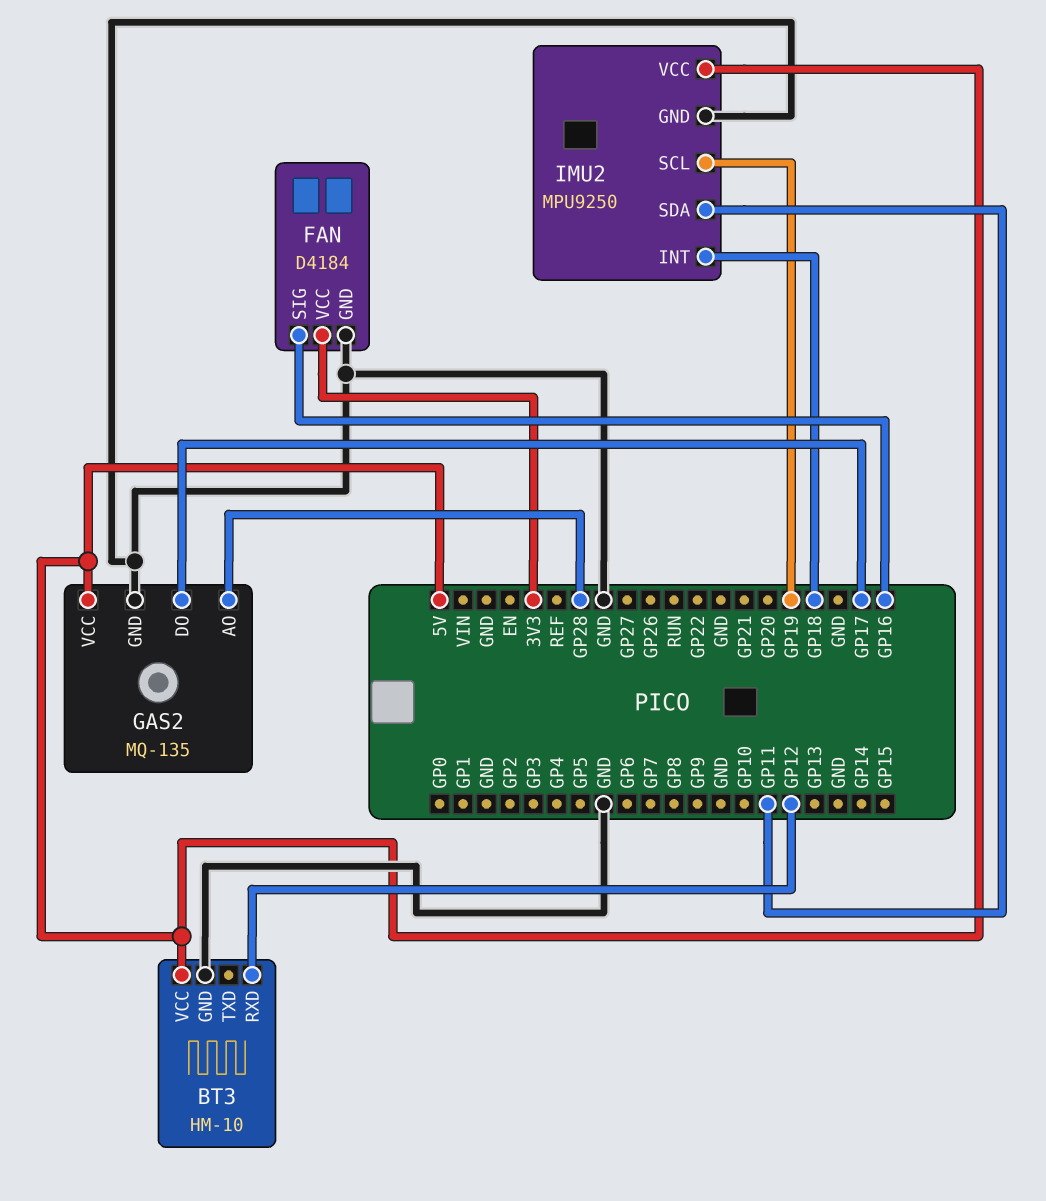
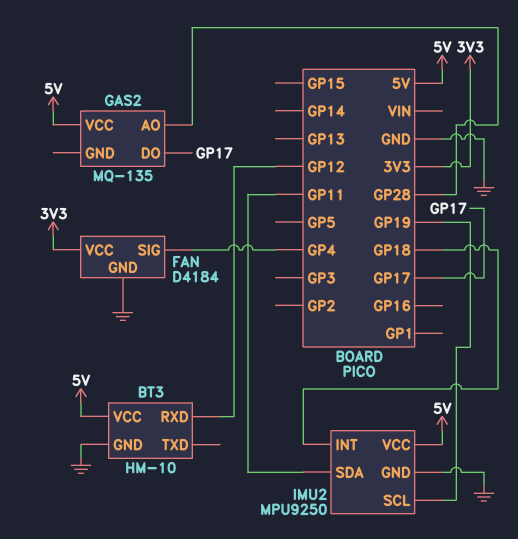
FAN pin SIG: GP16 -> GP4
GAS2 pin GND: GND -> none

